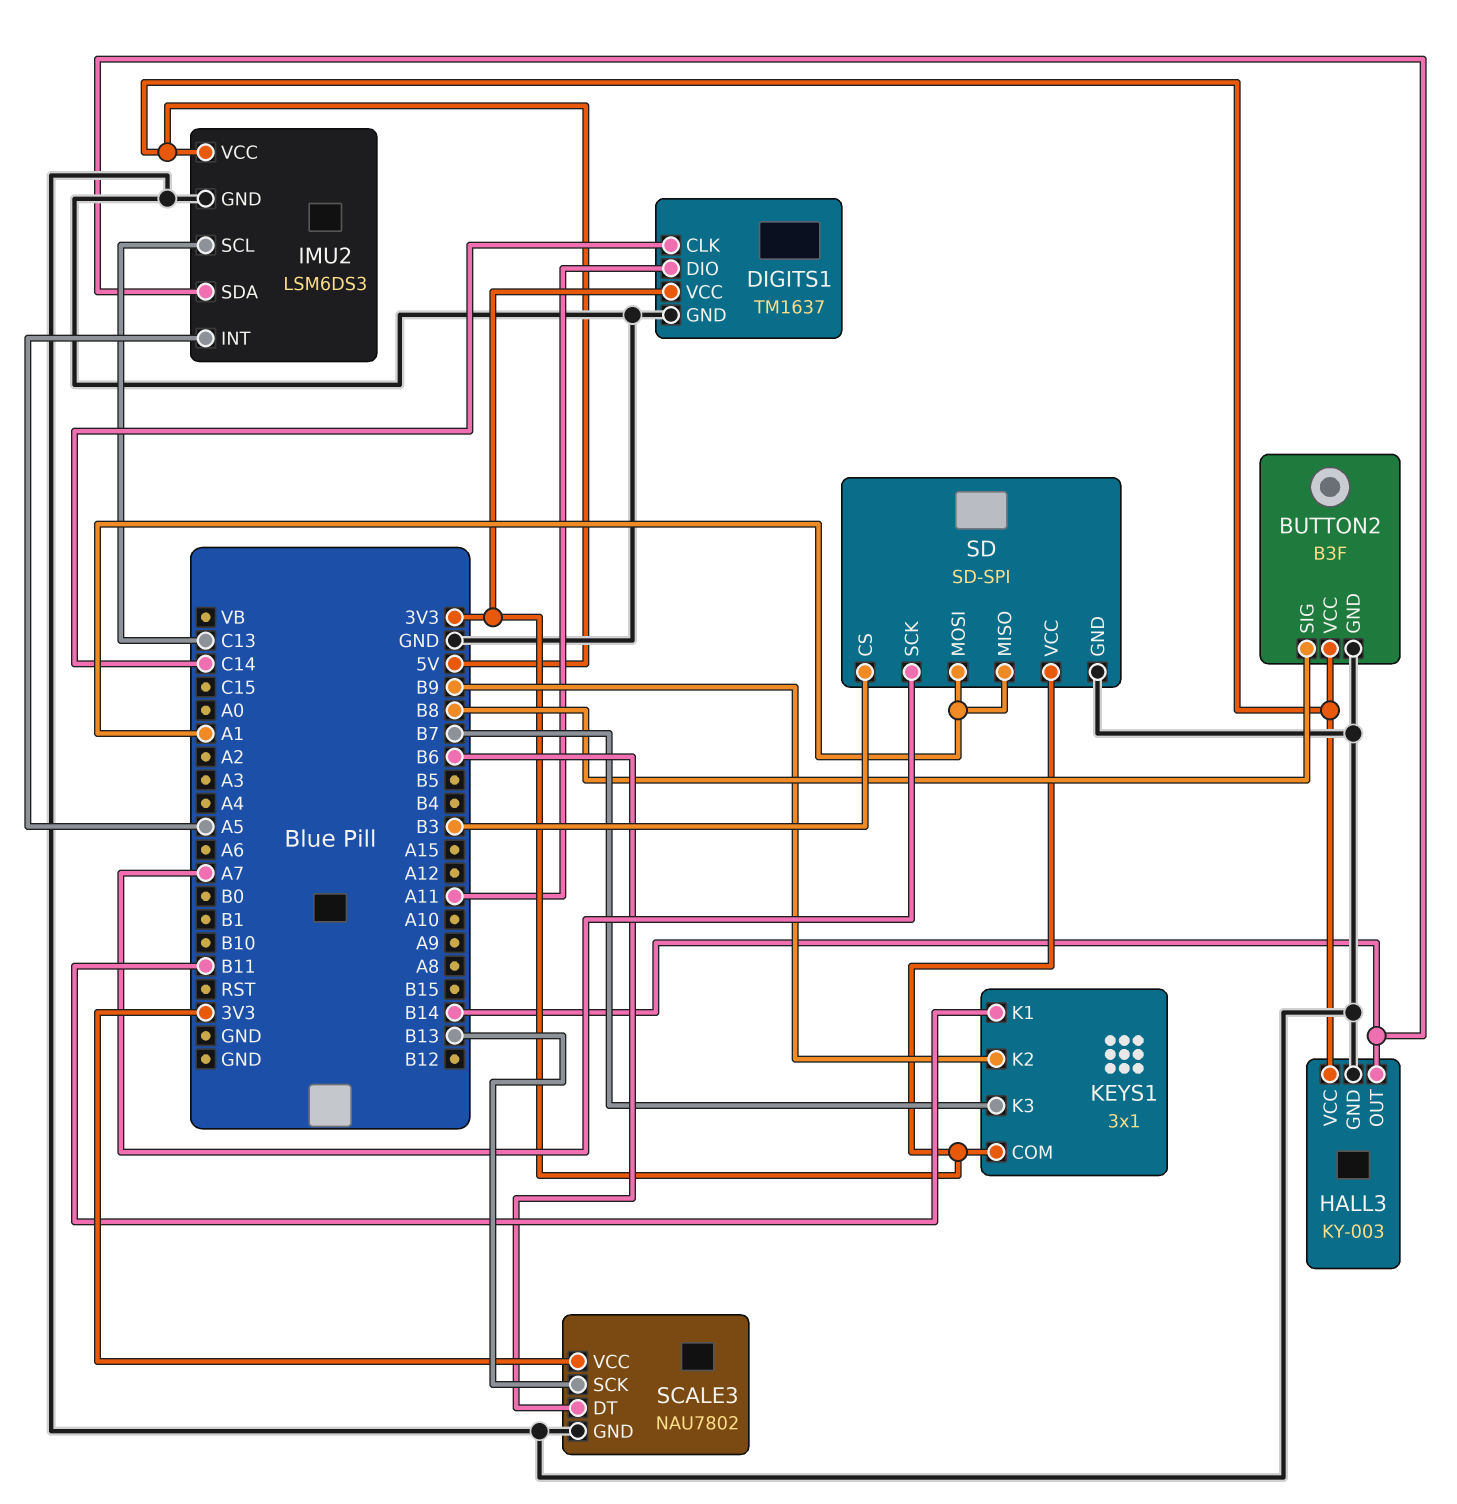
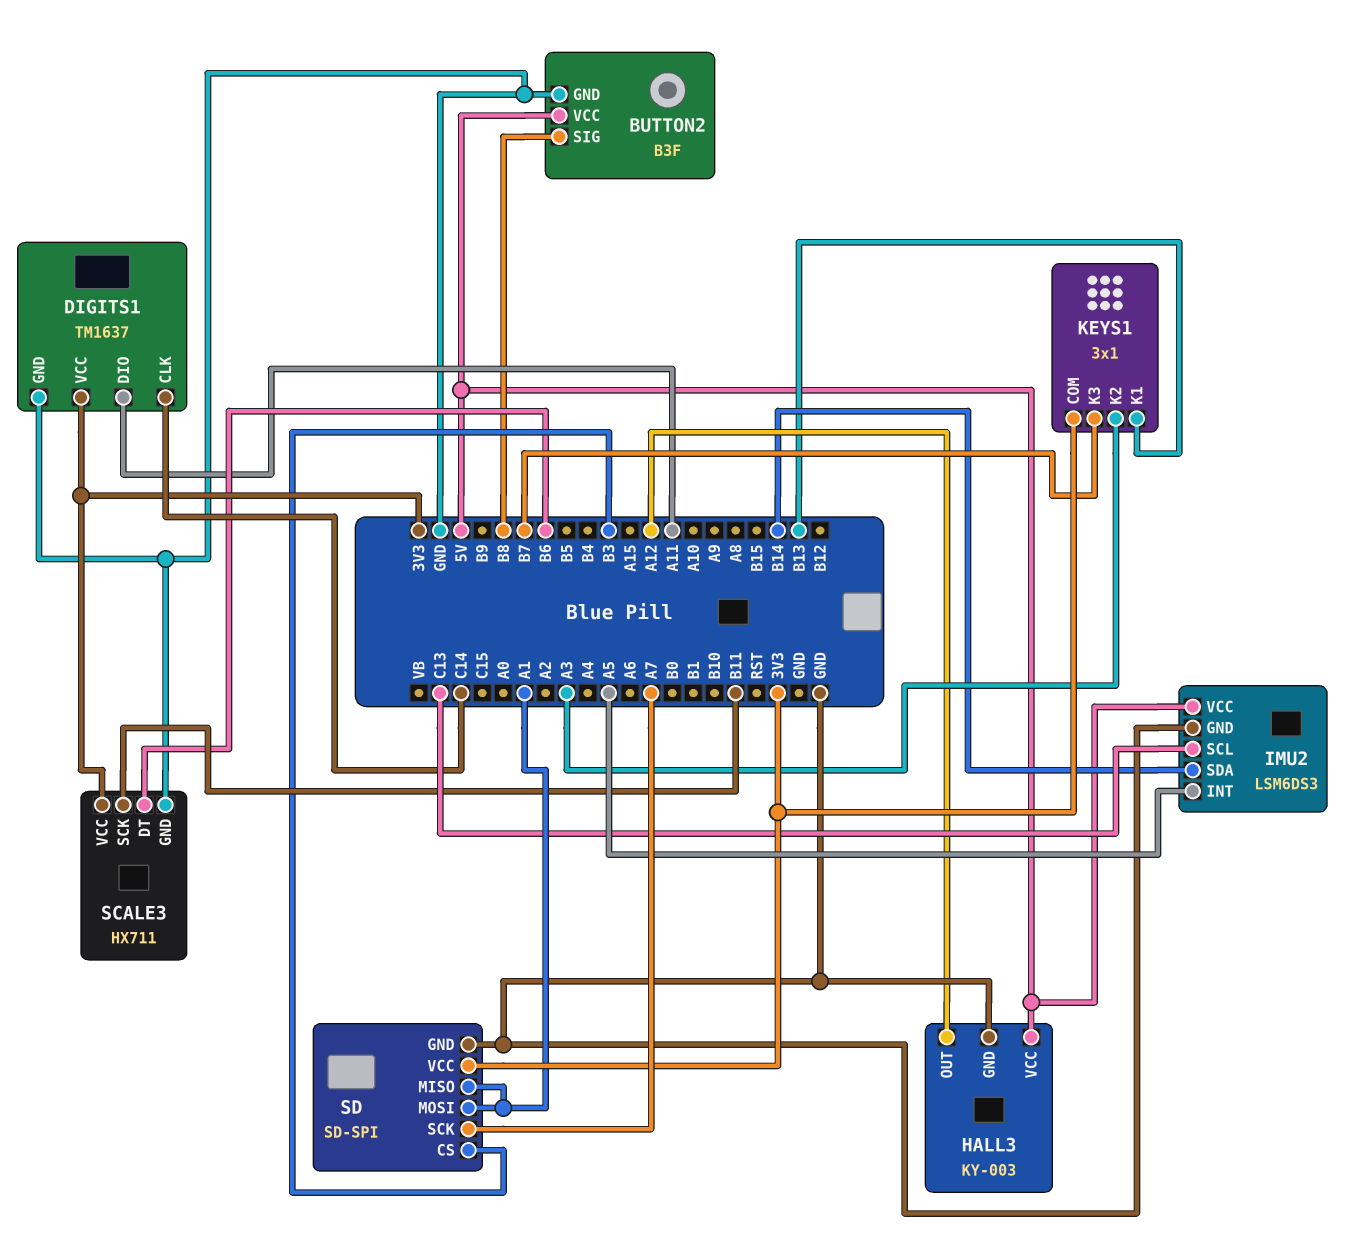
HALL3 pin OUT: B14 -> A12
KEYS1 pin K1: B11 -> B13
KEYS1 pin K2: B9 -> A3
SCALE3: NAU7802 -> HX711
SCALE3 pin SCK: B13 -> B11

